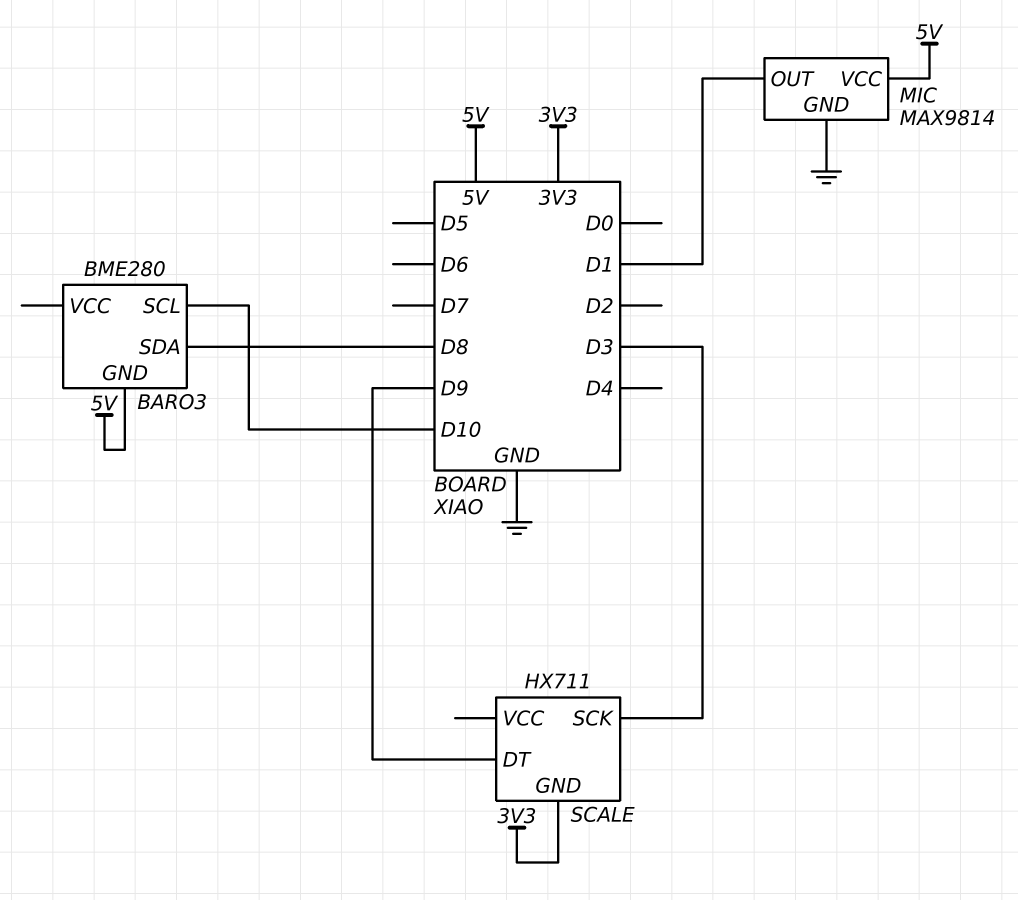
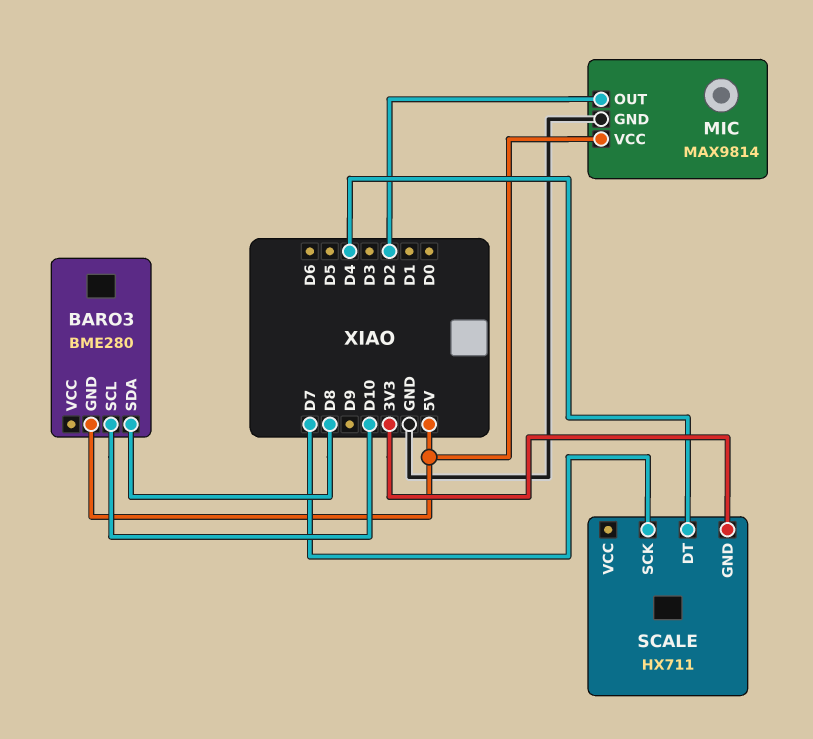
MIC pin OUT: D1 -> D2
SCALE pin DT: D9 -> D4
SCALE pin SCK: D3 -> D7

